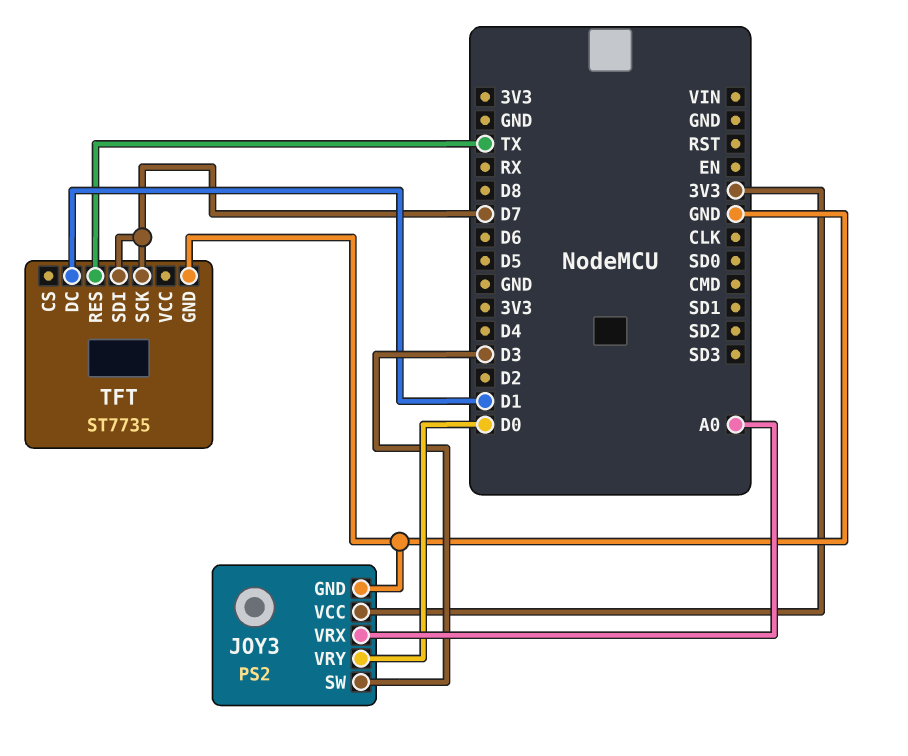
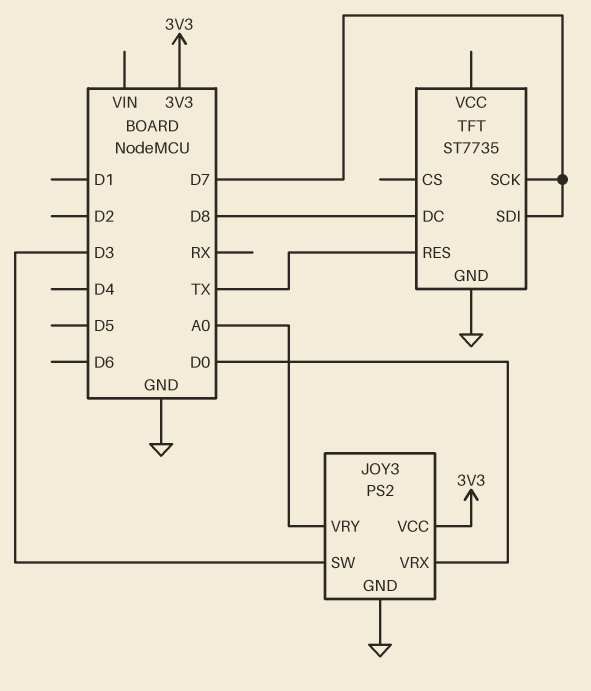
JOY3 pin VRX: A0 -> D0
JOY3 pin VRY: D0 -> A0
TFT pin DC: D1 -> D8

